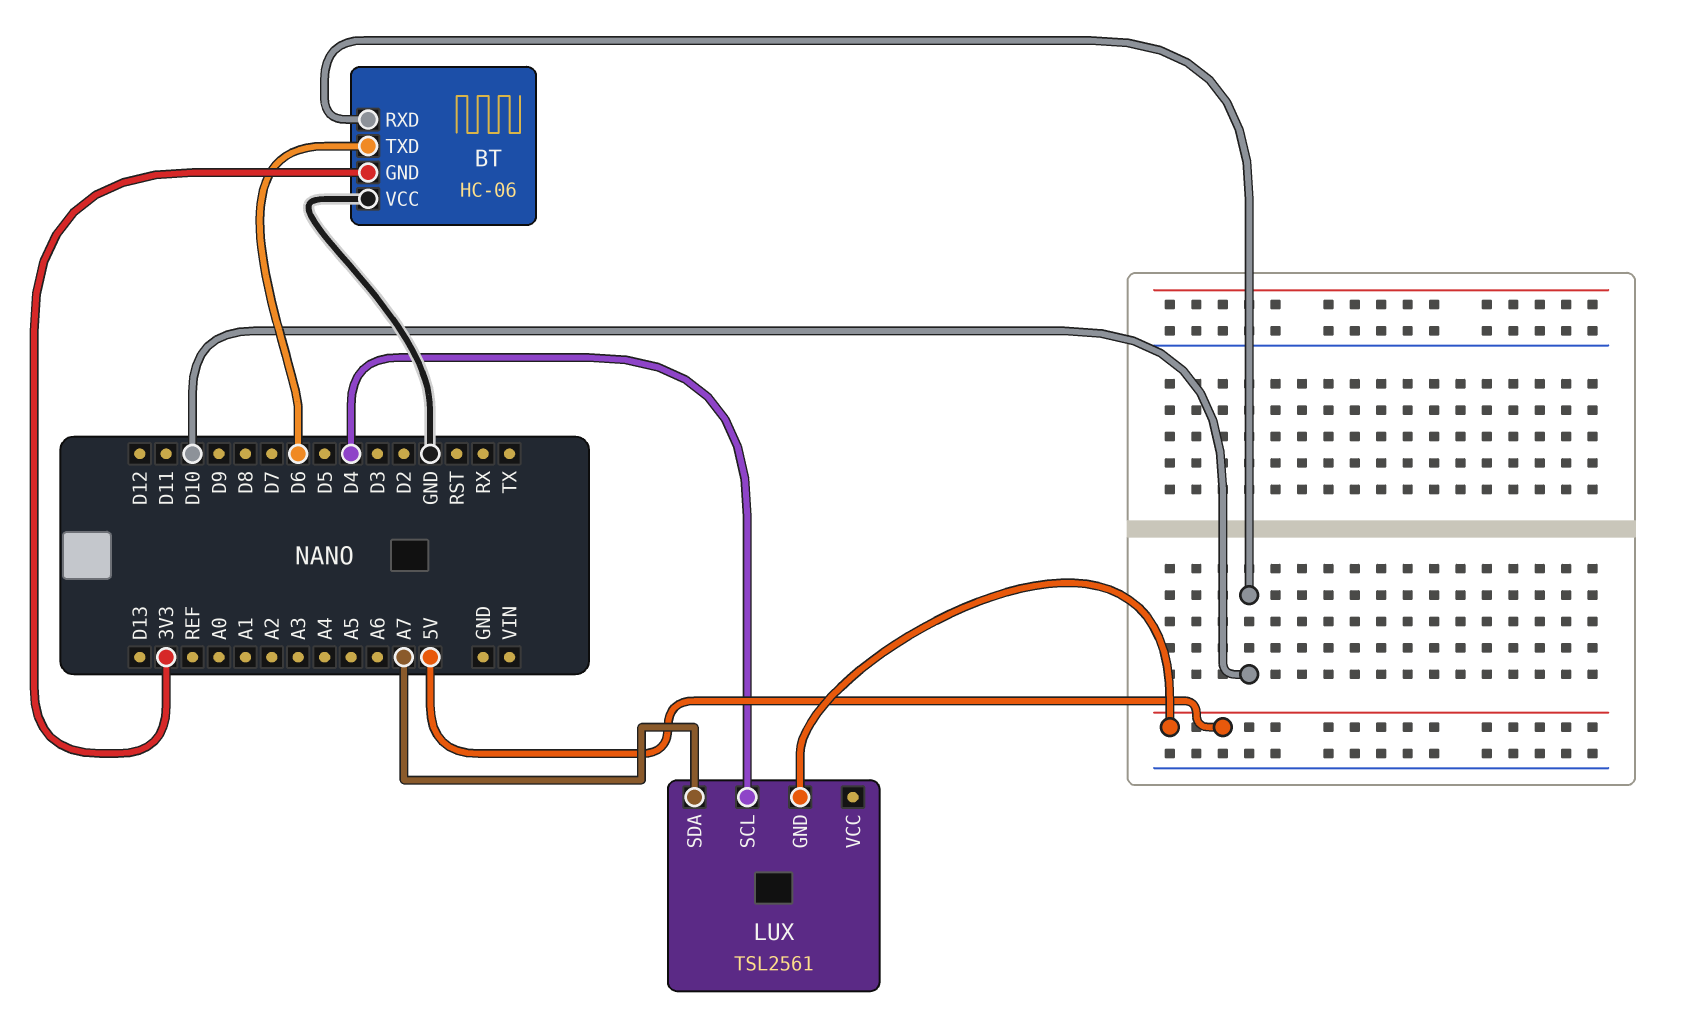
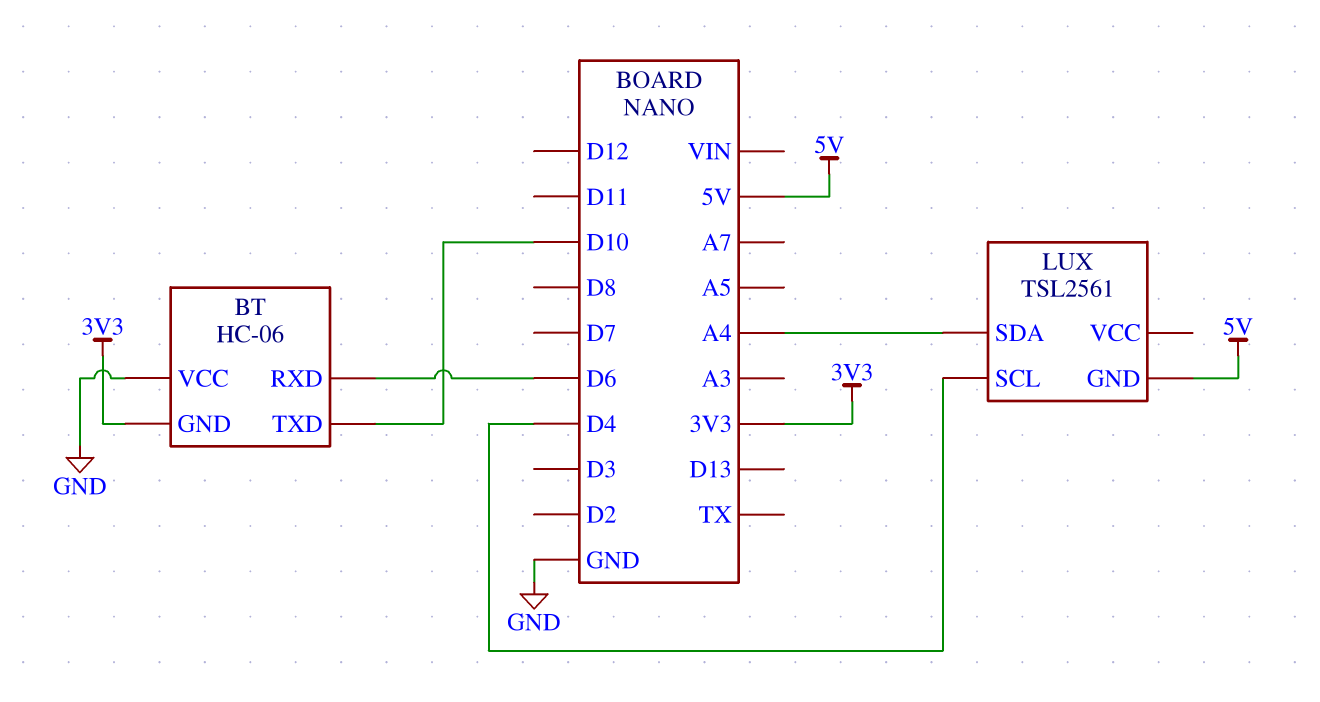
BT pin RXD: D10 -> D6
BT pin TXD: D6 -> D10
LUX pin SDA: A7 -> A4

